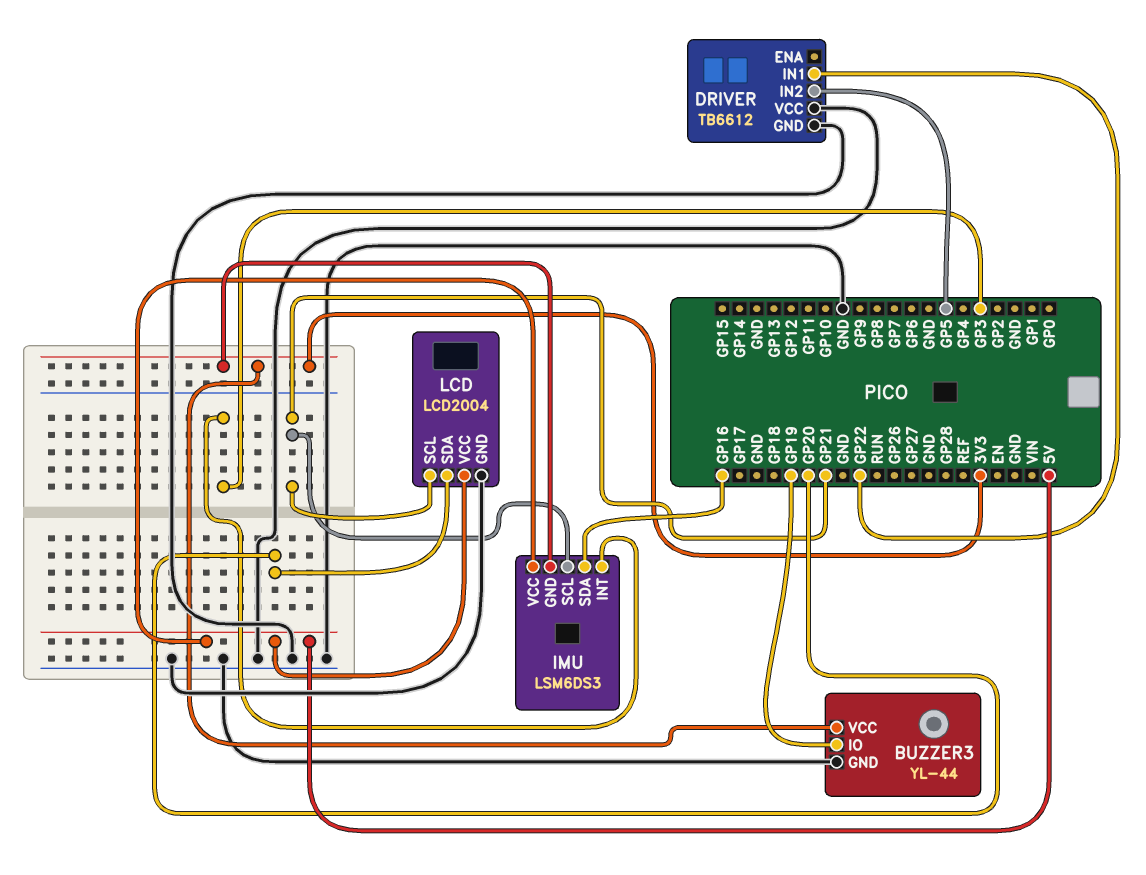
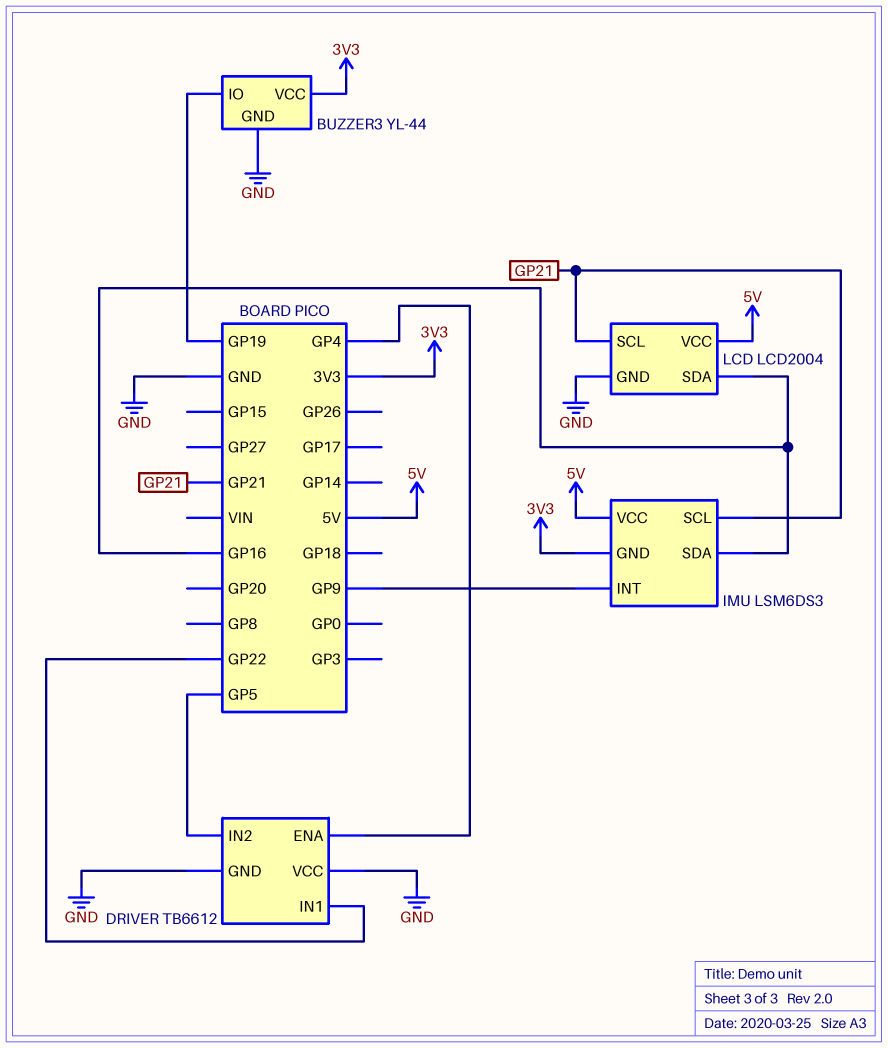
DRIVER pin ENA: none -> GP4
IMU pin INT: GP3 -> GP9
LCD pin SDA: GP20 -> GP16

